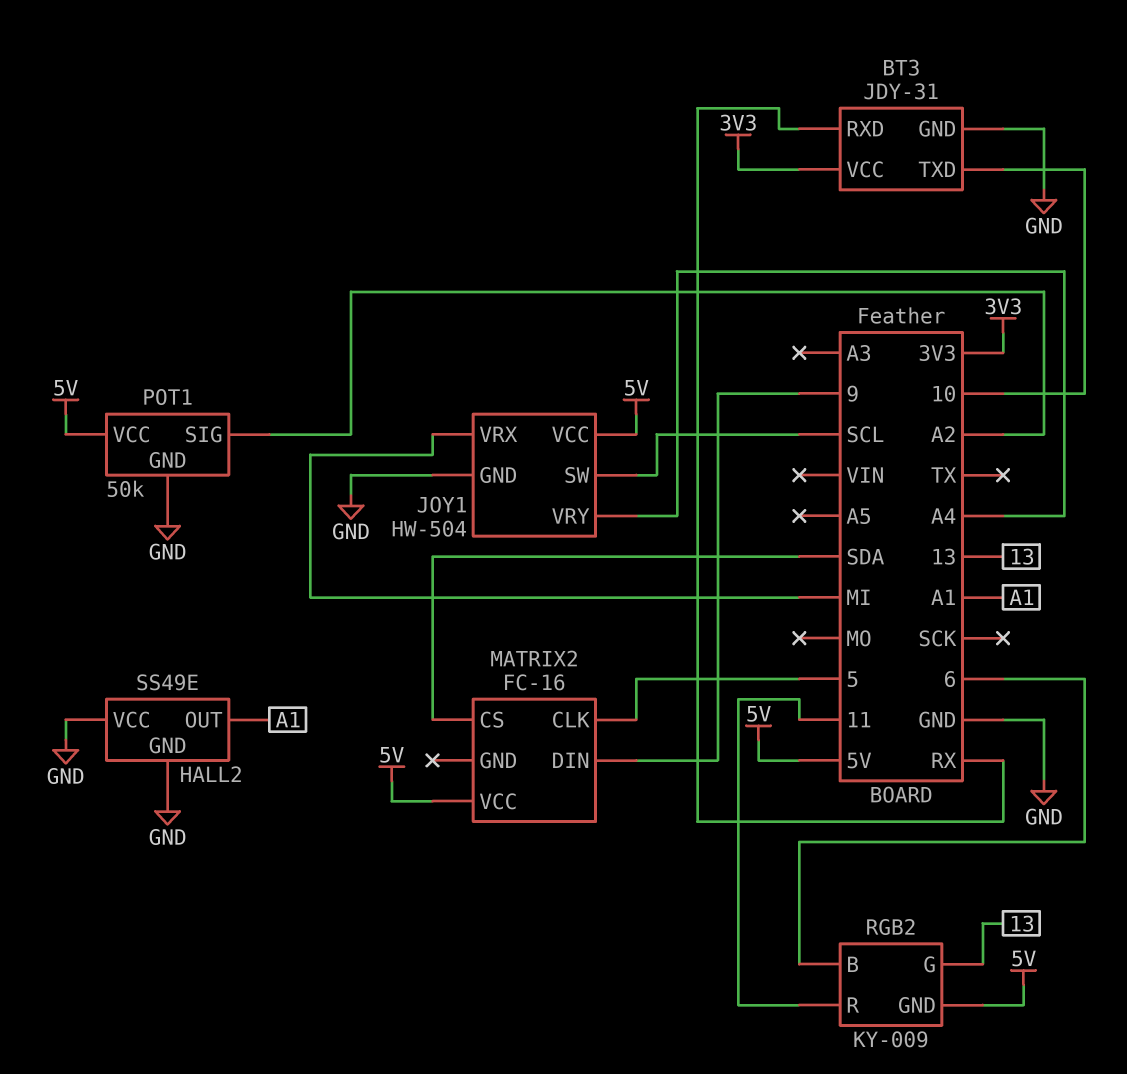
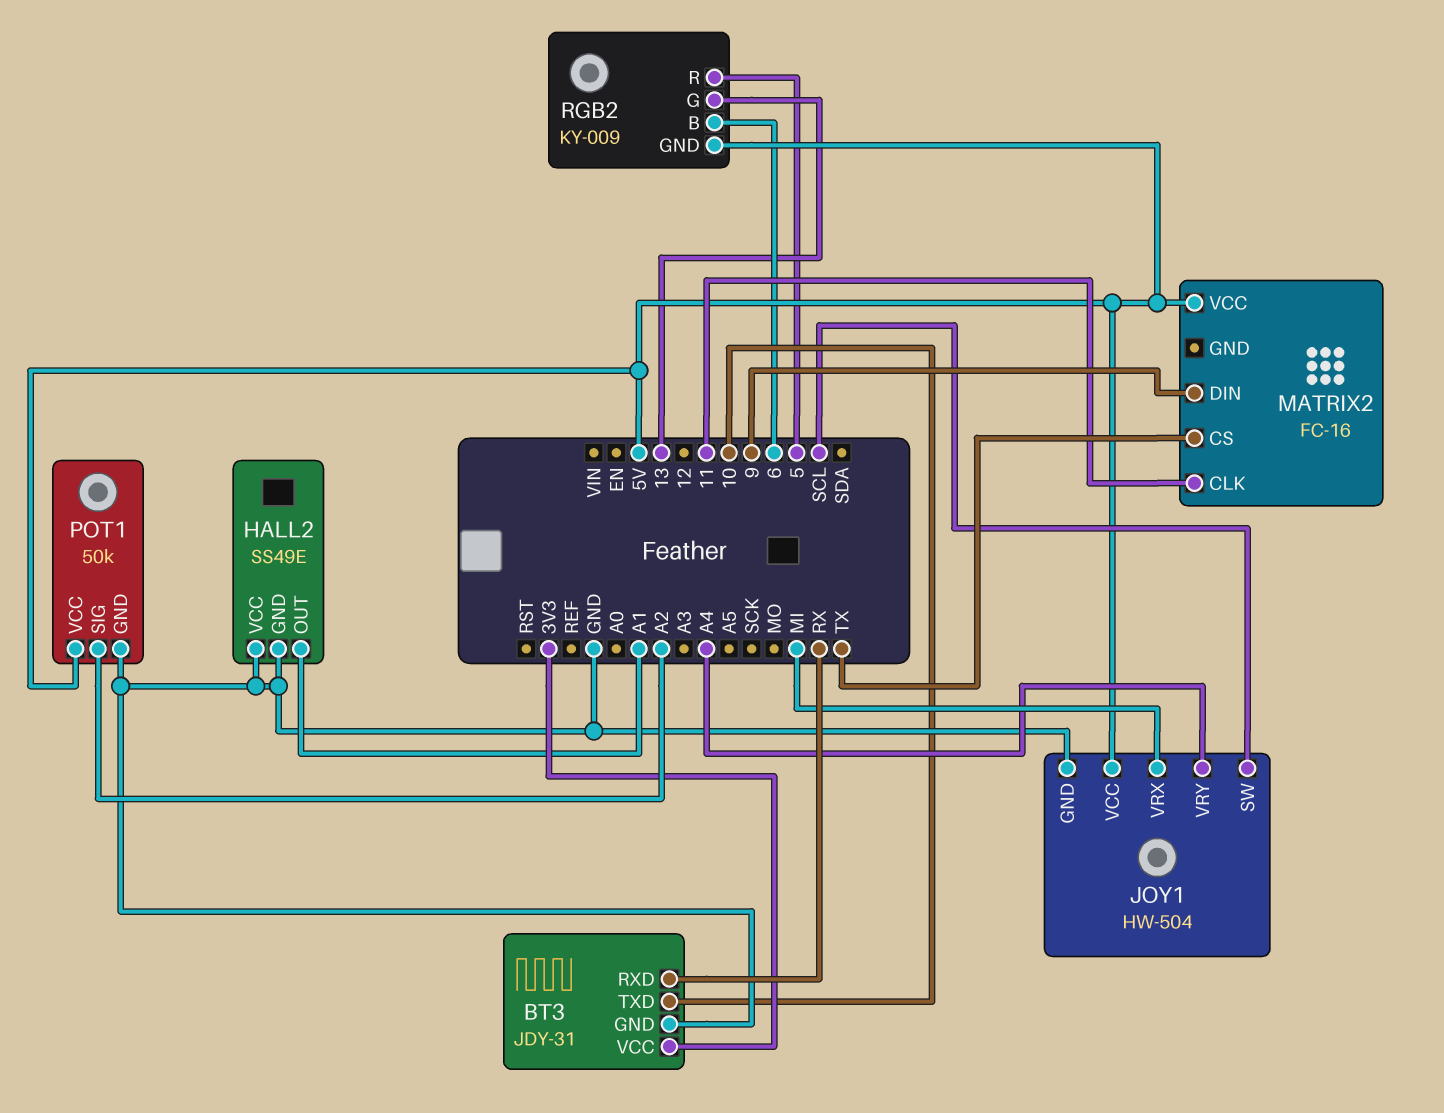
MATRIX2 pin CLK: 5 -> 11
MATRIX2 pin CS: SDA -> TX
RGB2 pin R: 11 -> 5

